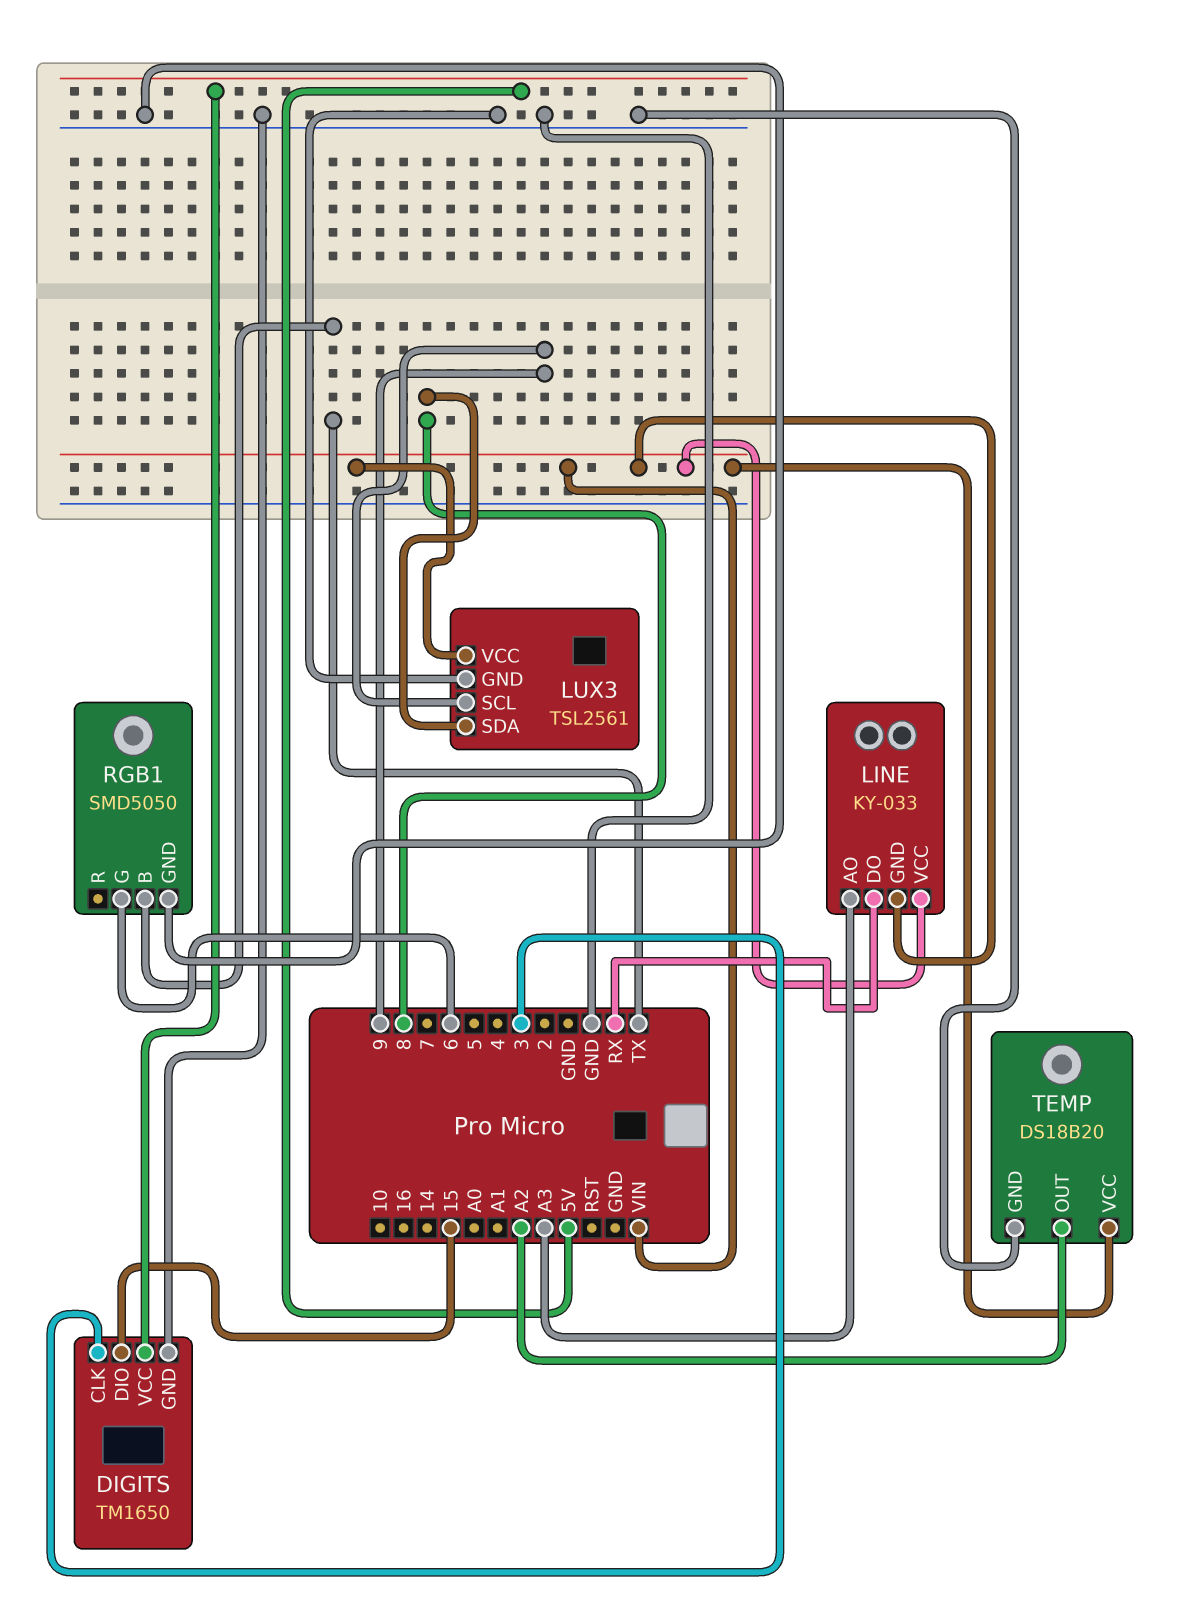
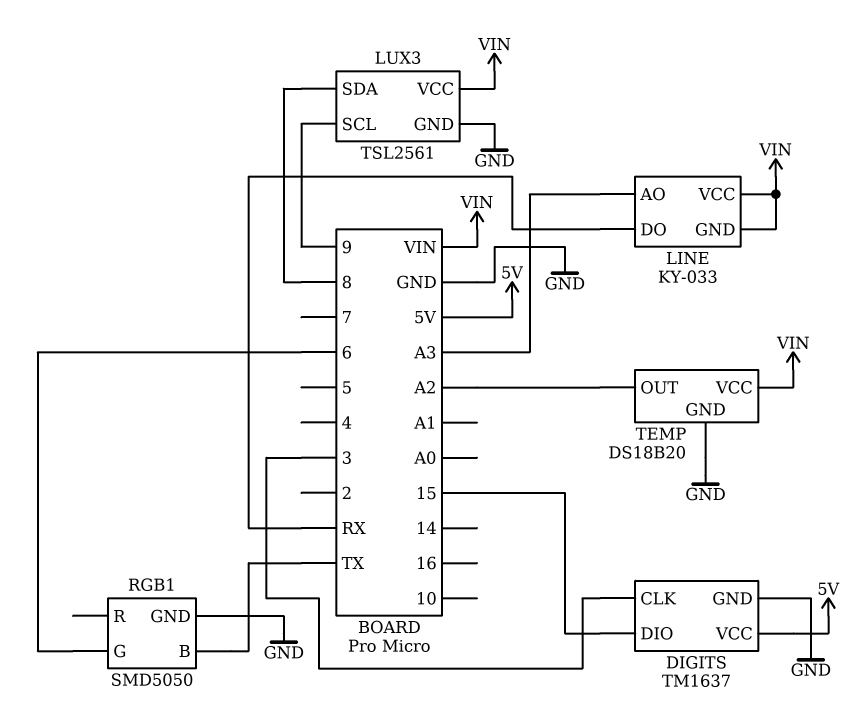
DIGITS: TM1650 -> TM1637

